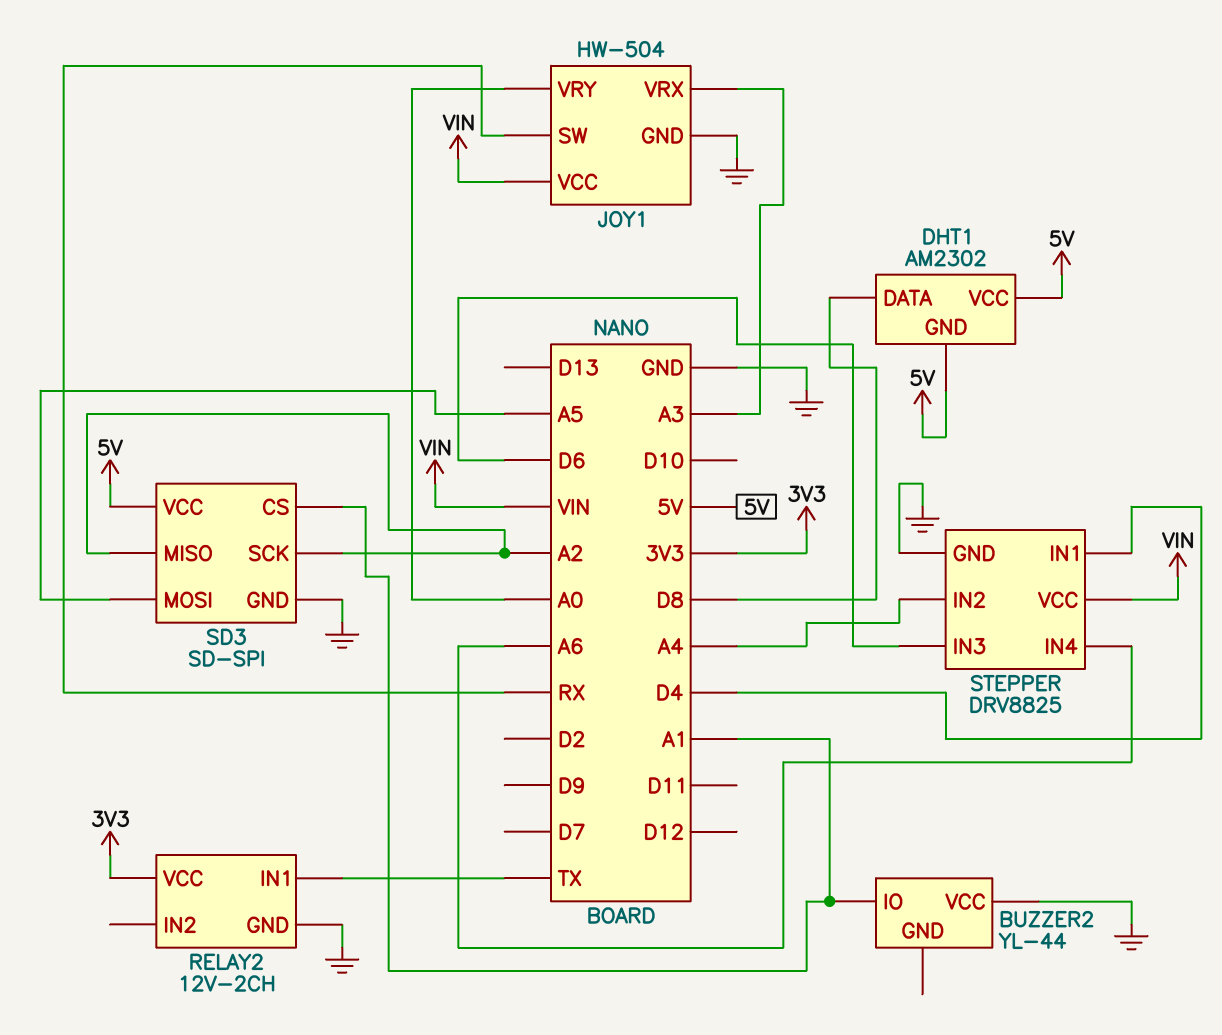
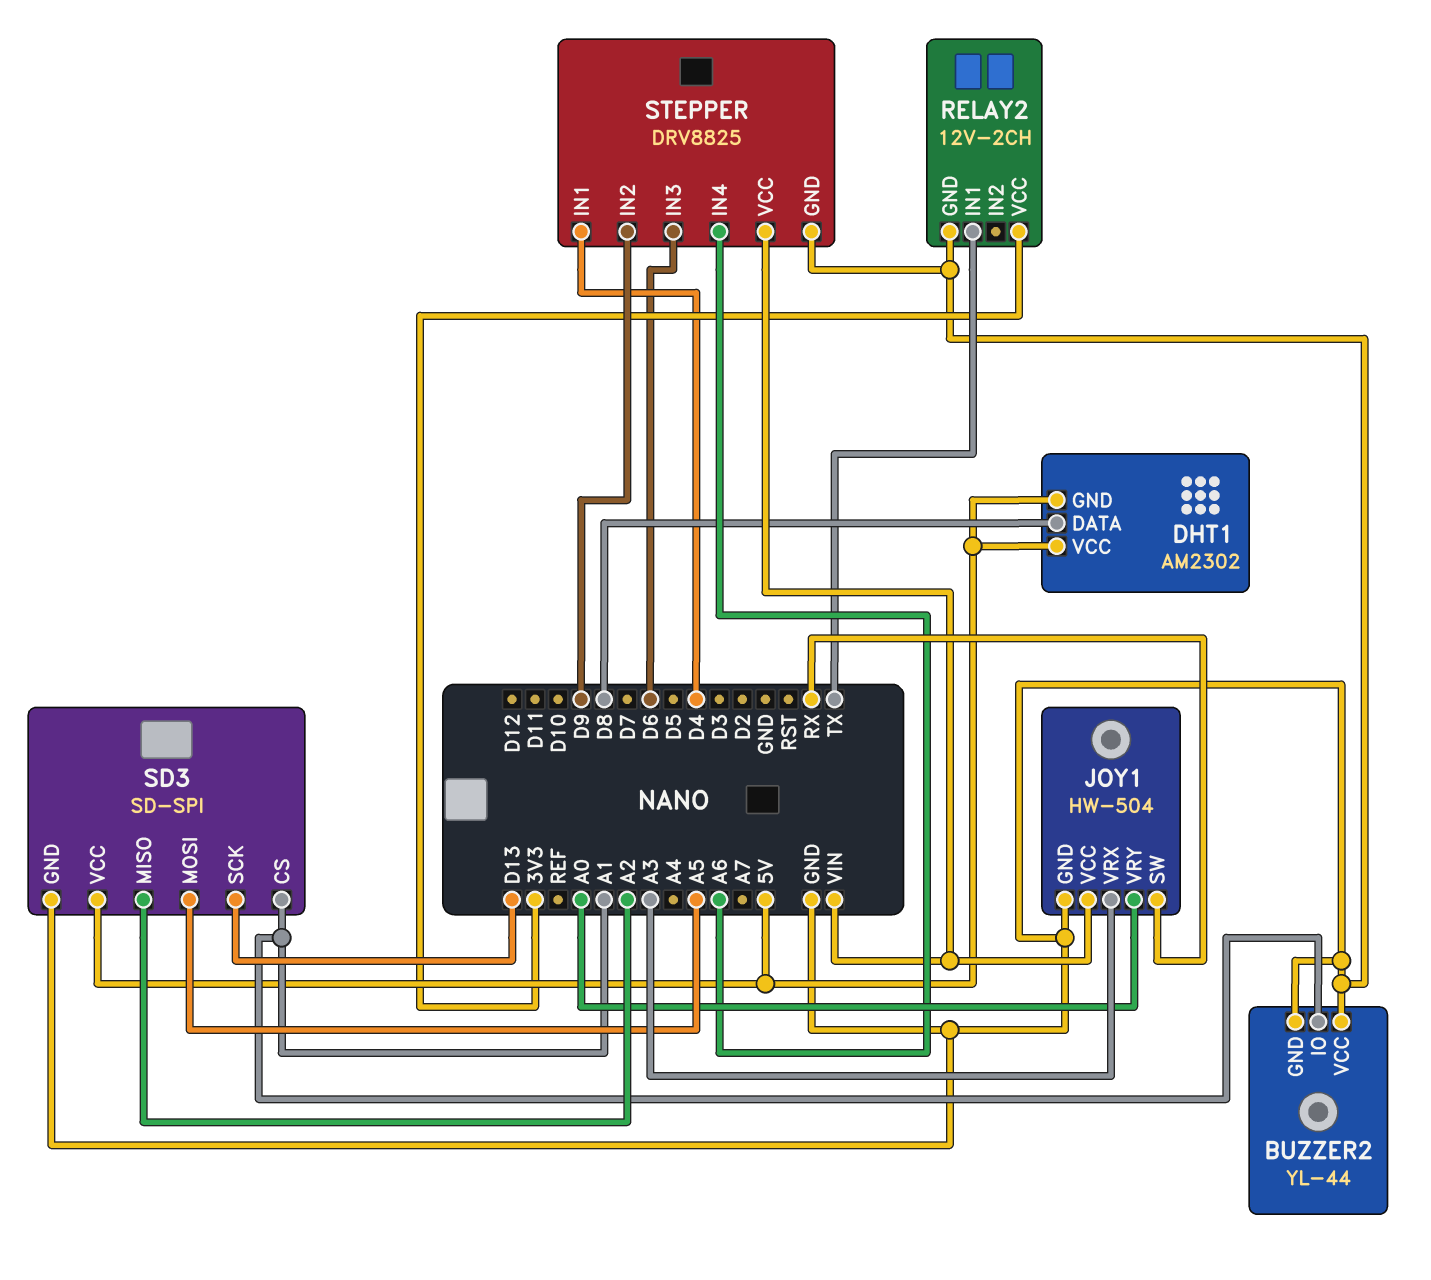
BUZZER2 pin GND: none -> GND
SD3 pin SCK: A2 -> D13
STEPPER pin IN2: A4 -> D9

